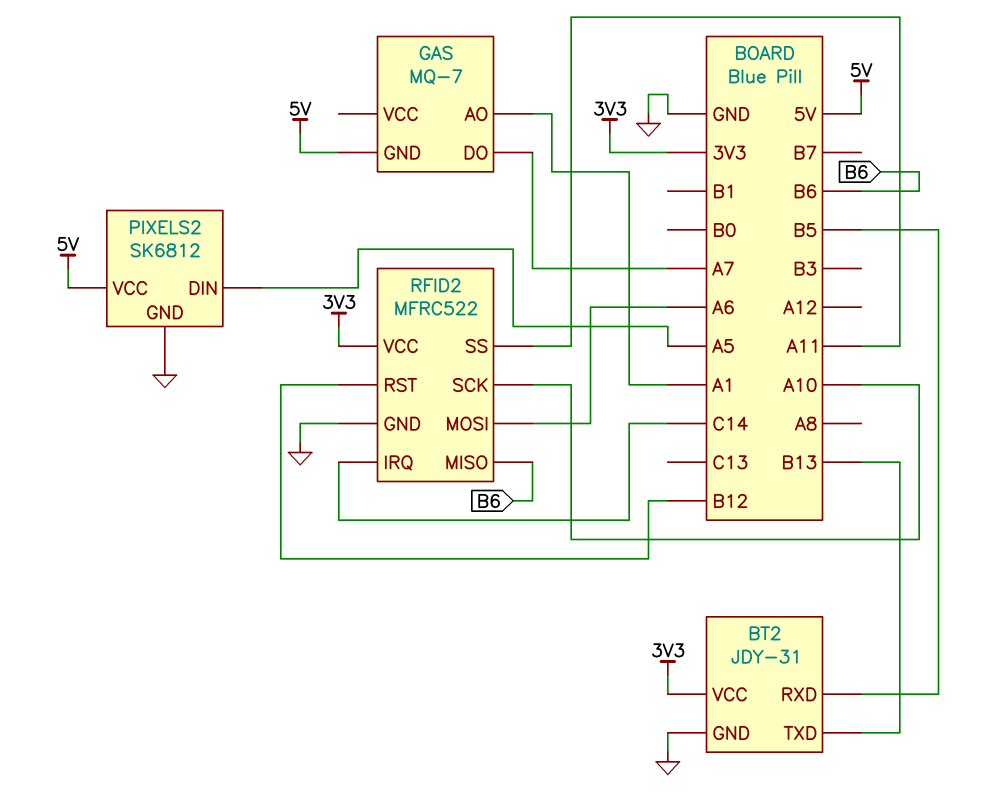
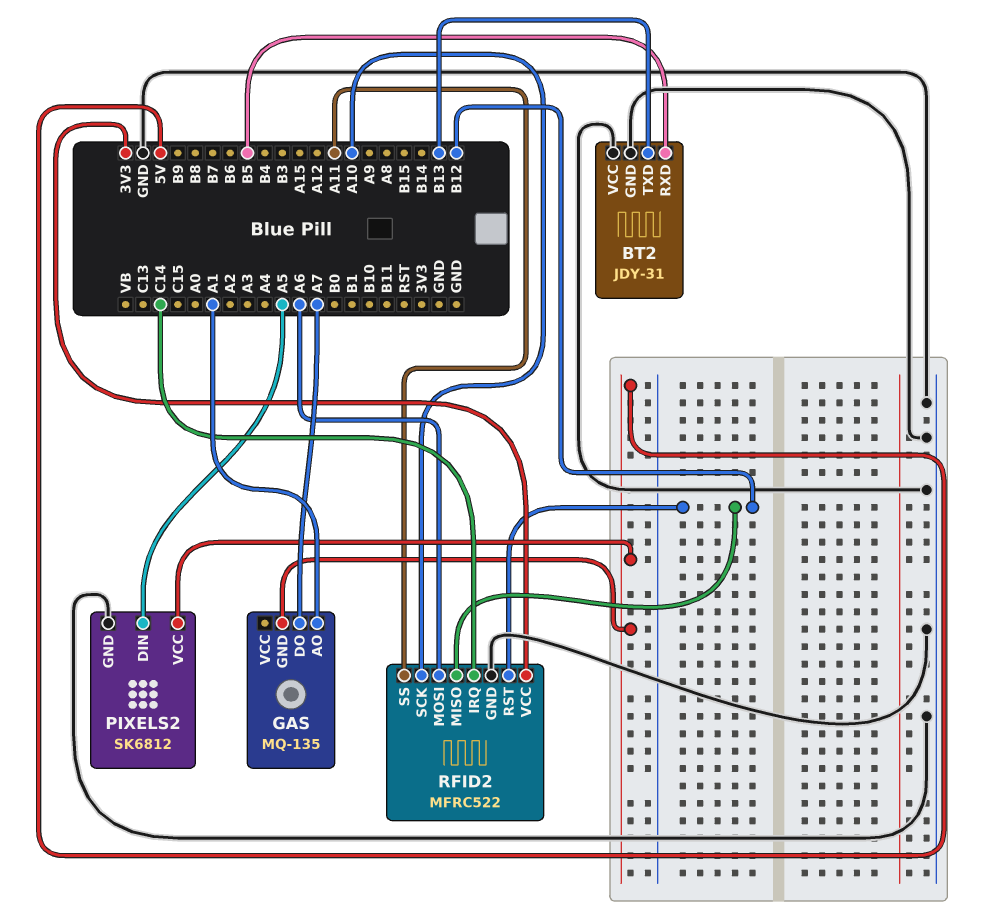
BT2 pin VCC: 3V3 -> GND
GAS: MQ-7 -> MQ-135
RFID2 pin MISO: B6 -> B12

